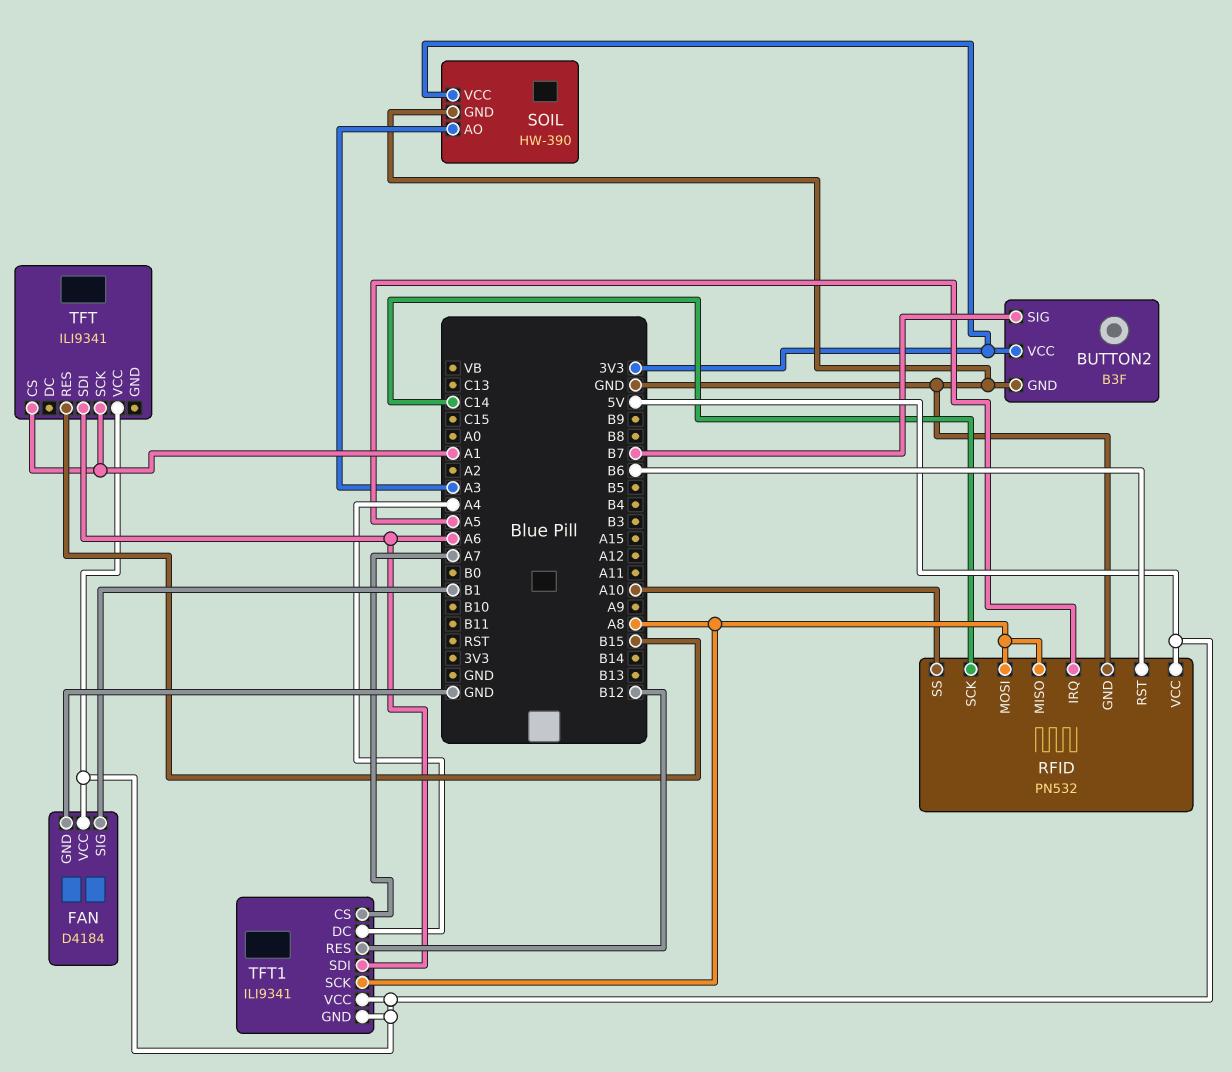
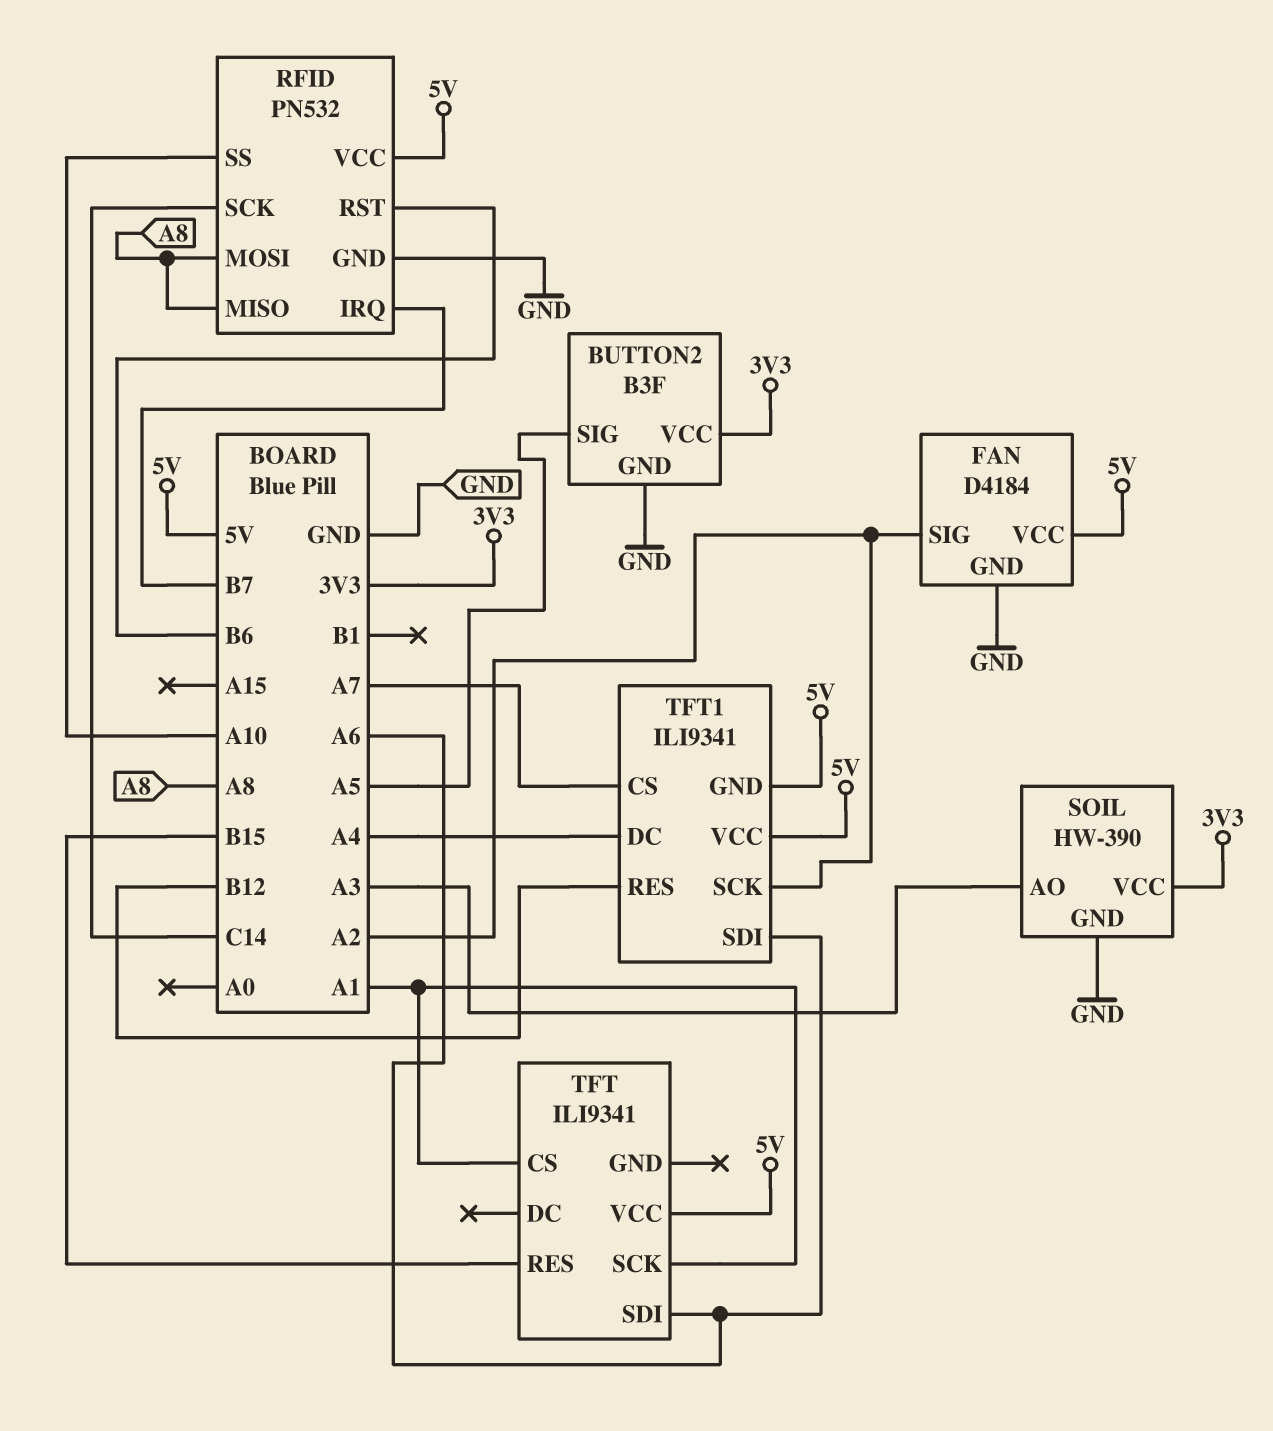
BUTTON2 pin SIG: B7 -> A5
FAN pin SIG: B1 -> A2
RFID pin IRQ: A5 -> B7
TFT1 pin SCK: A8 -> A2

